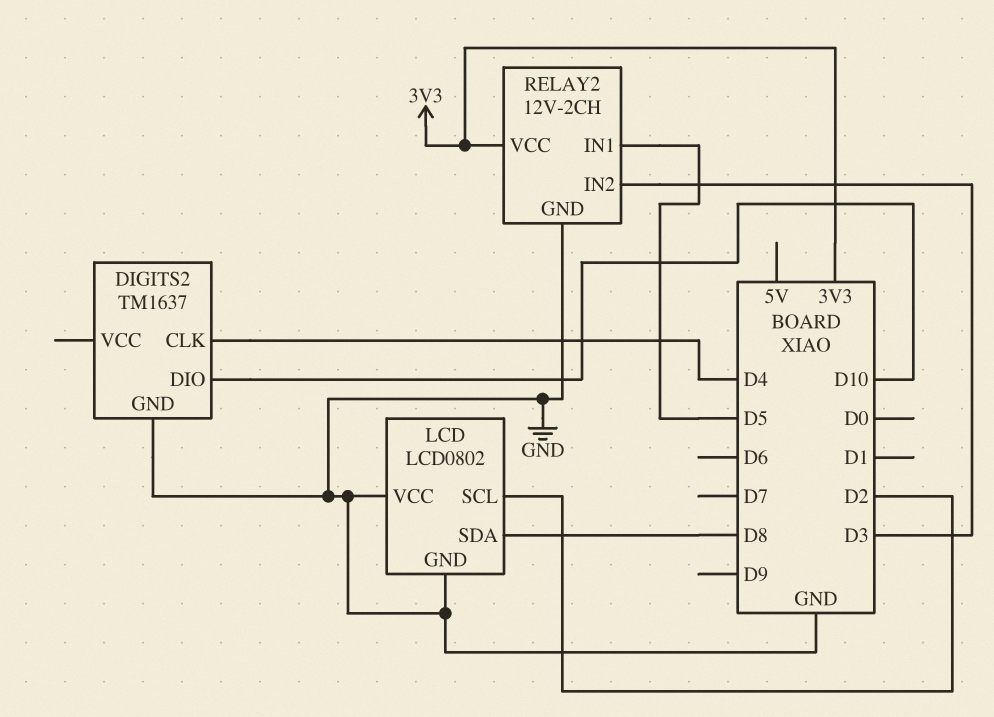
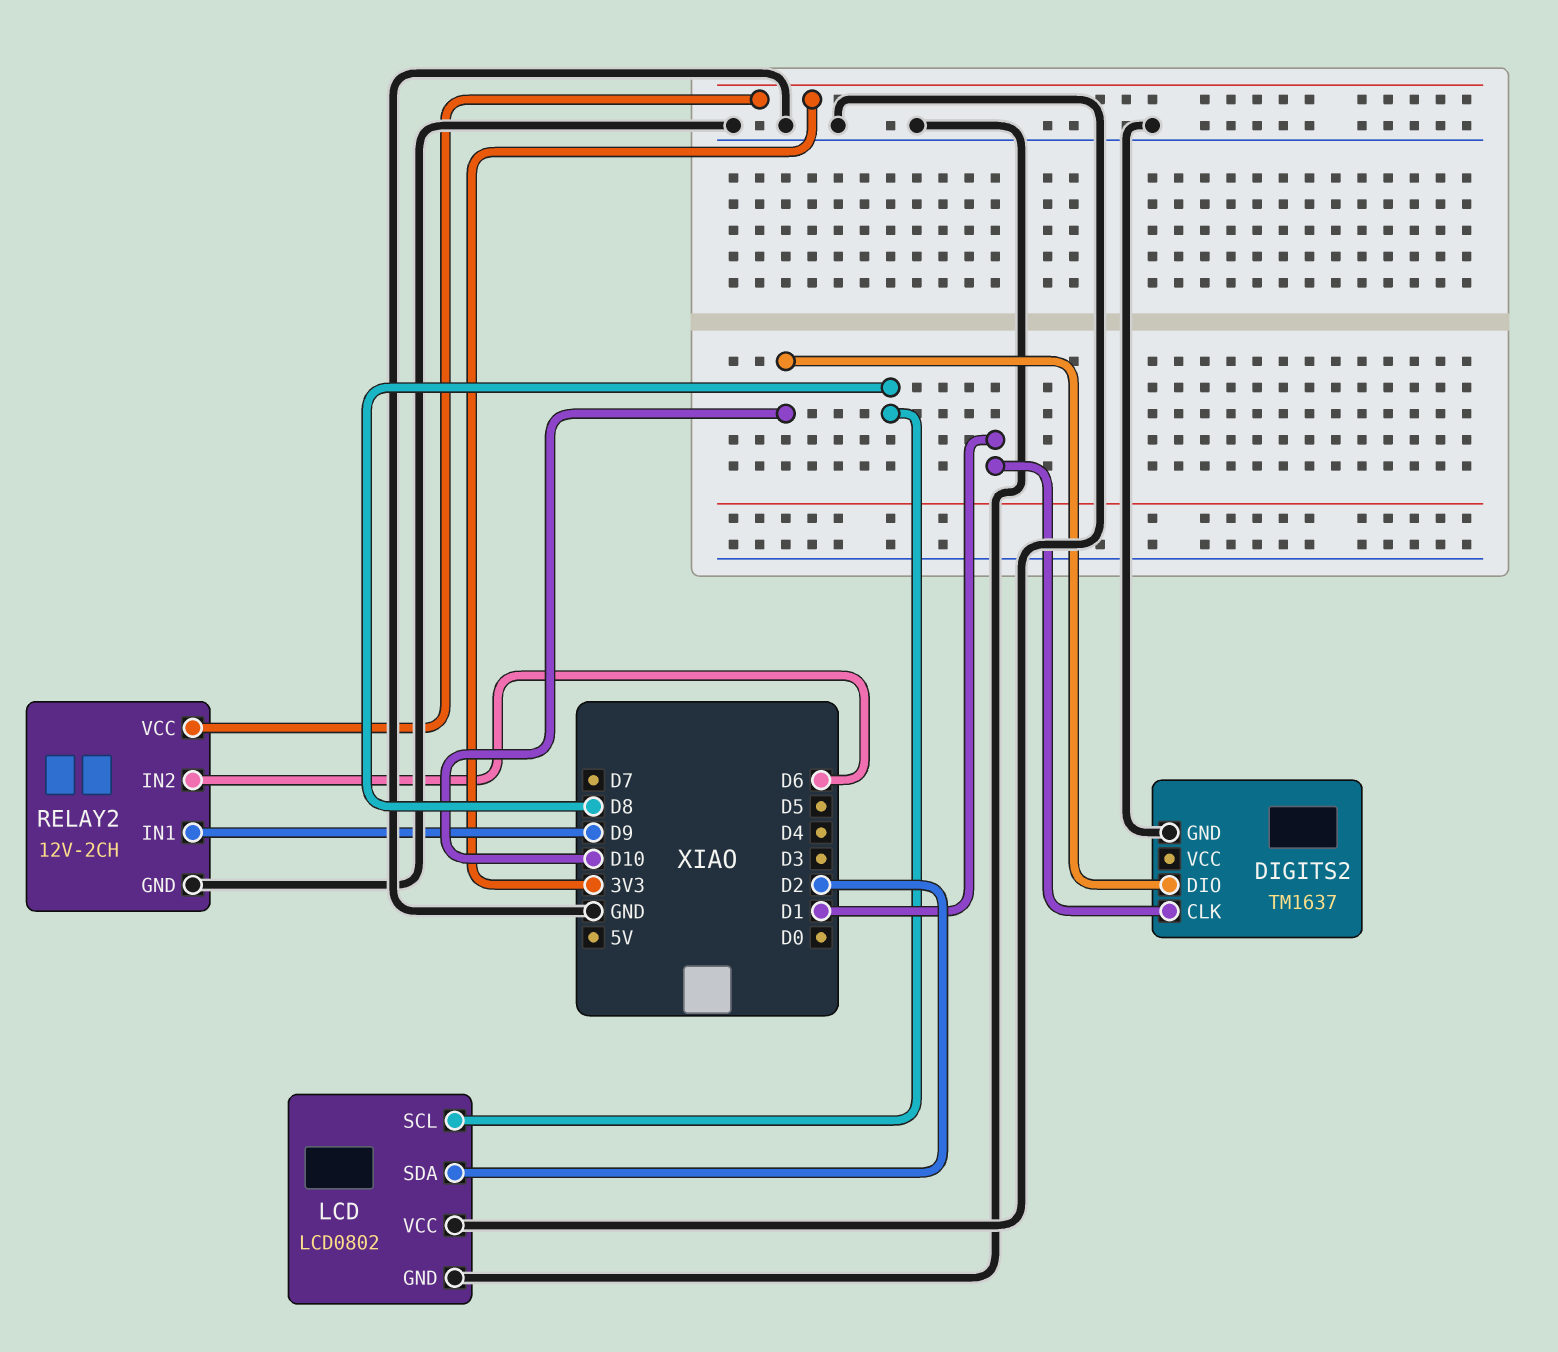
DIGITS2 pin CLK: D4 -> D1
LCD pin SCL: D2 -> D8
LCD pin SDA: D8 -> D2
RELAY2 pin IN1: D5 -> D9
RELAY2 pin IN2: D3 -> D6

